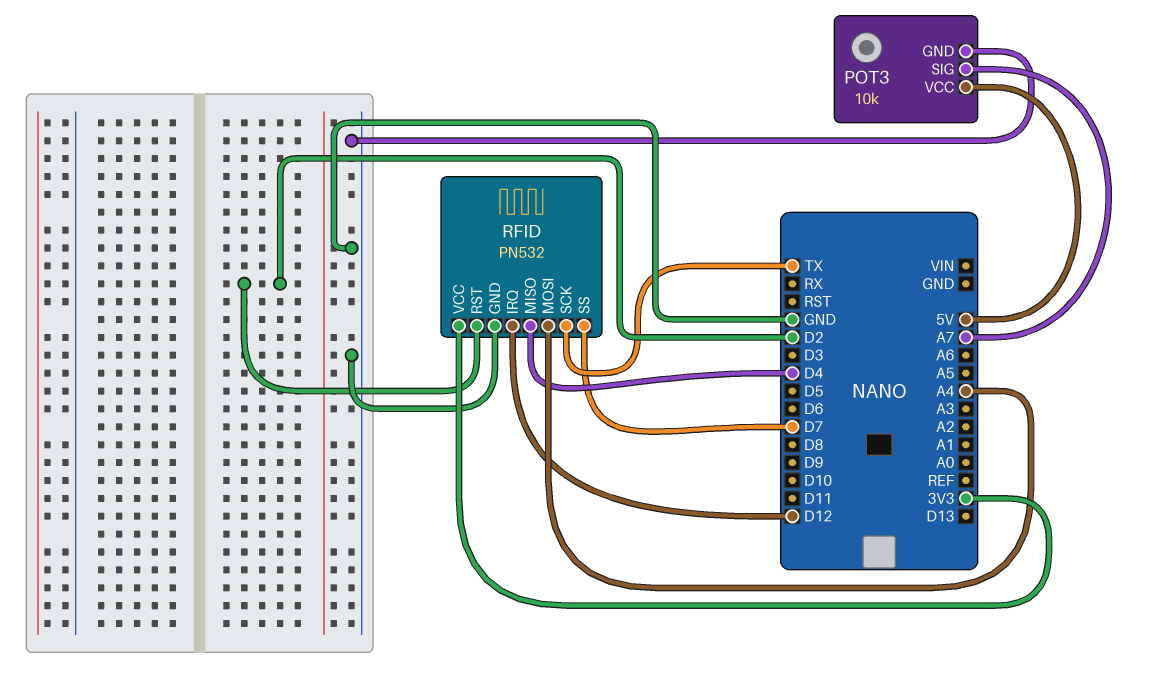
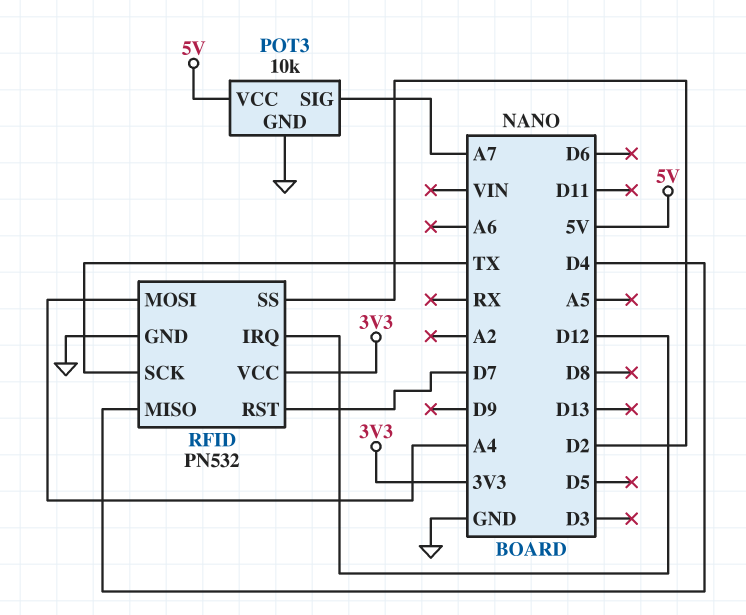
RFID pin RST: D2 -> D7
RFID pin SS: D7 -> D2

